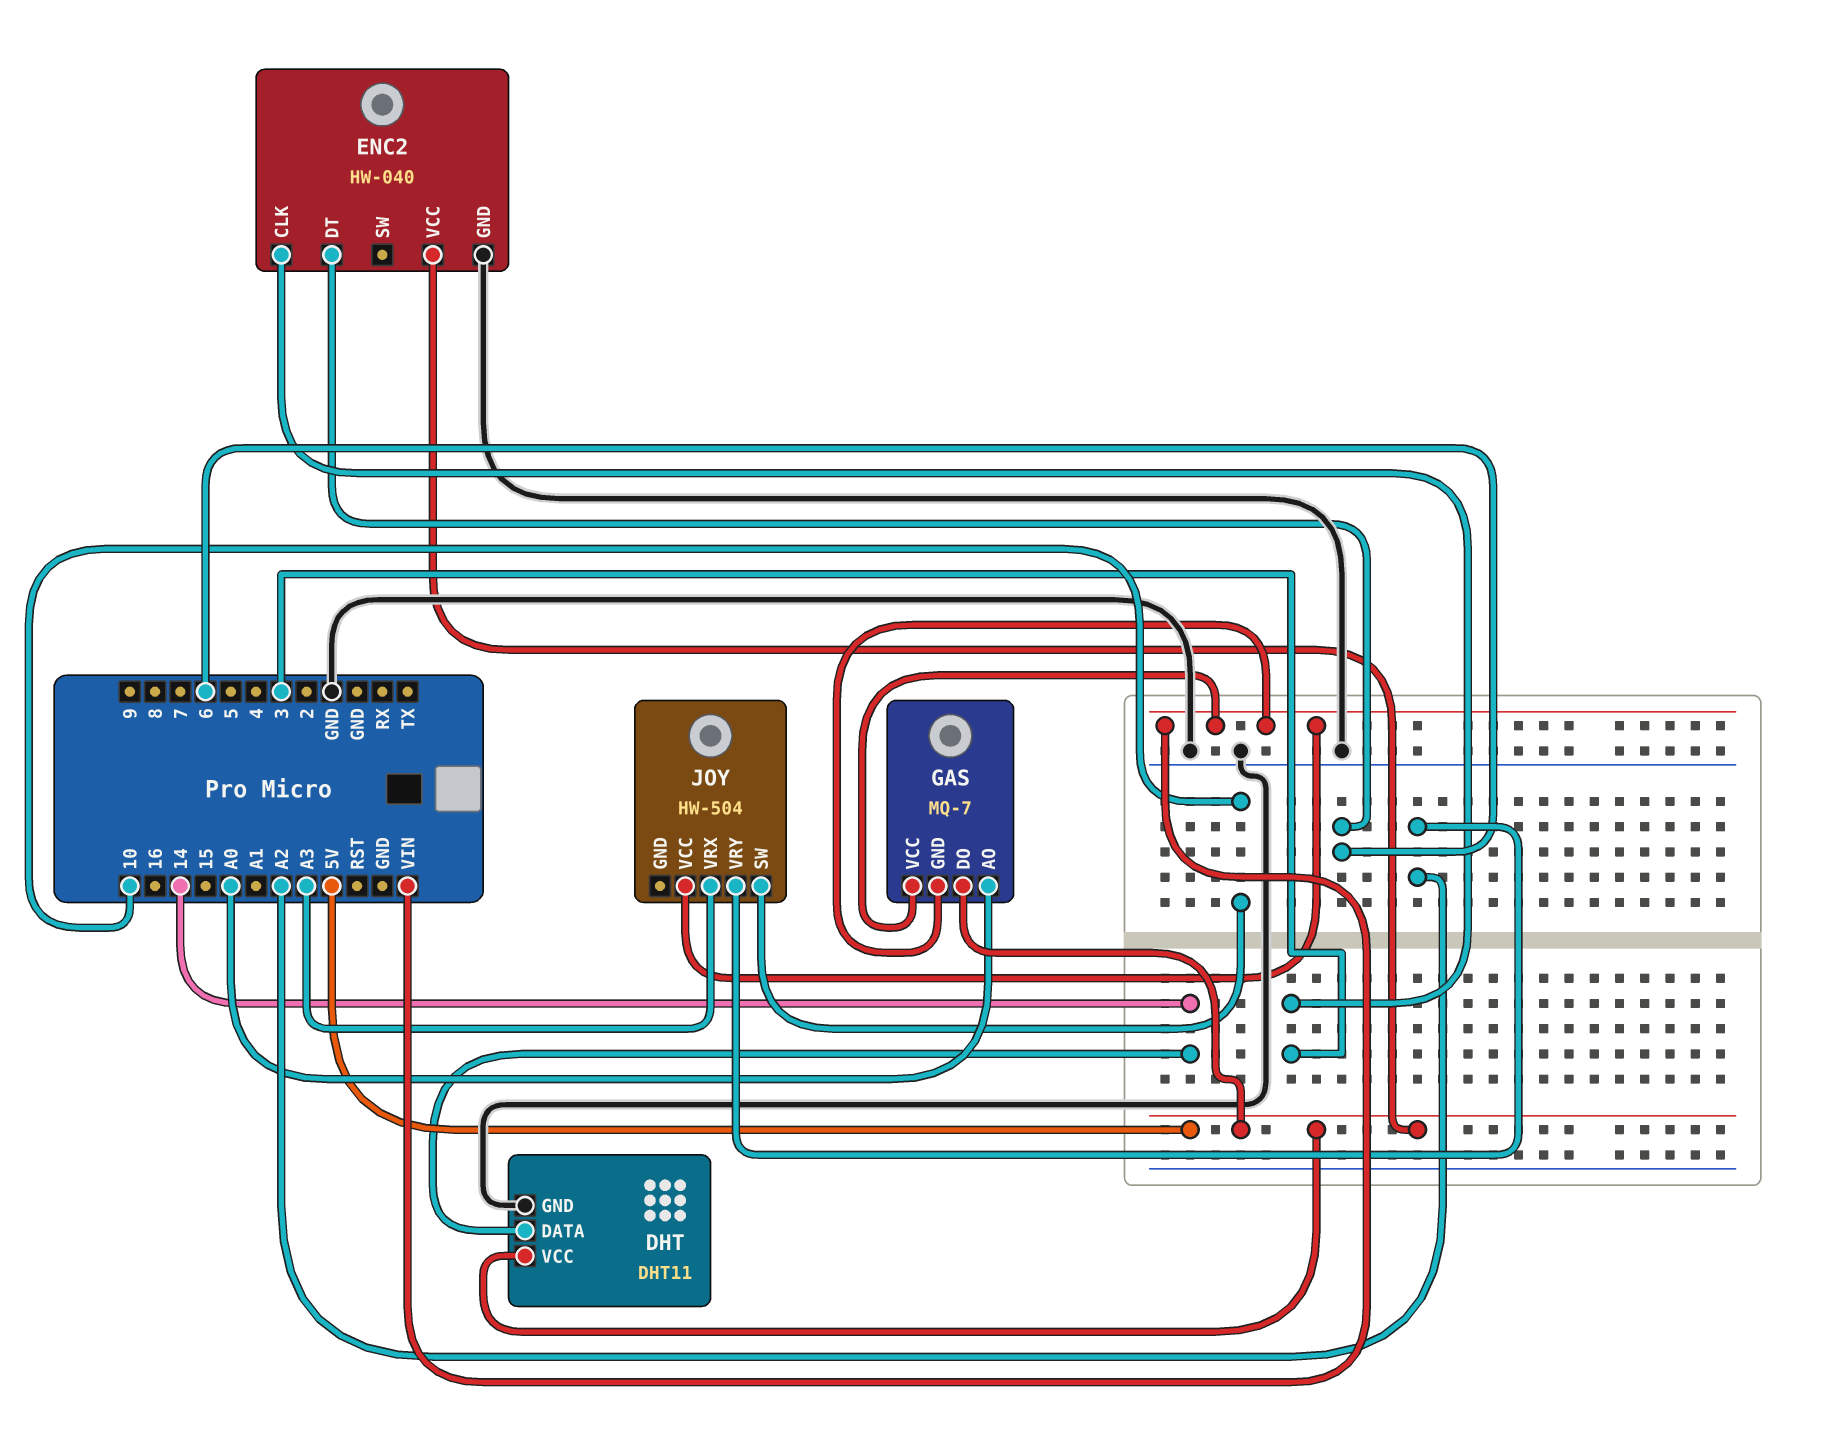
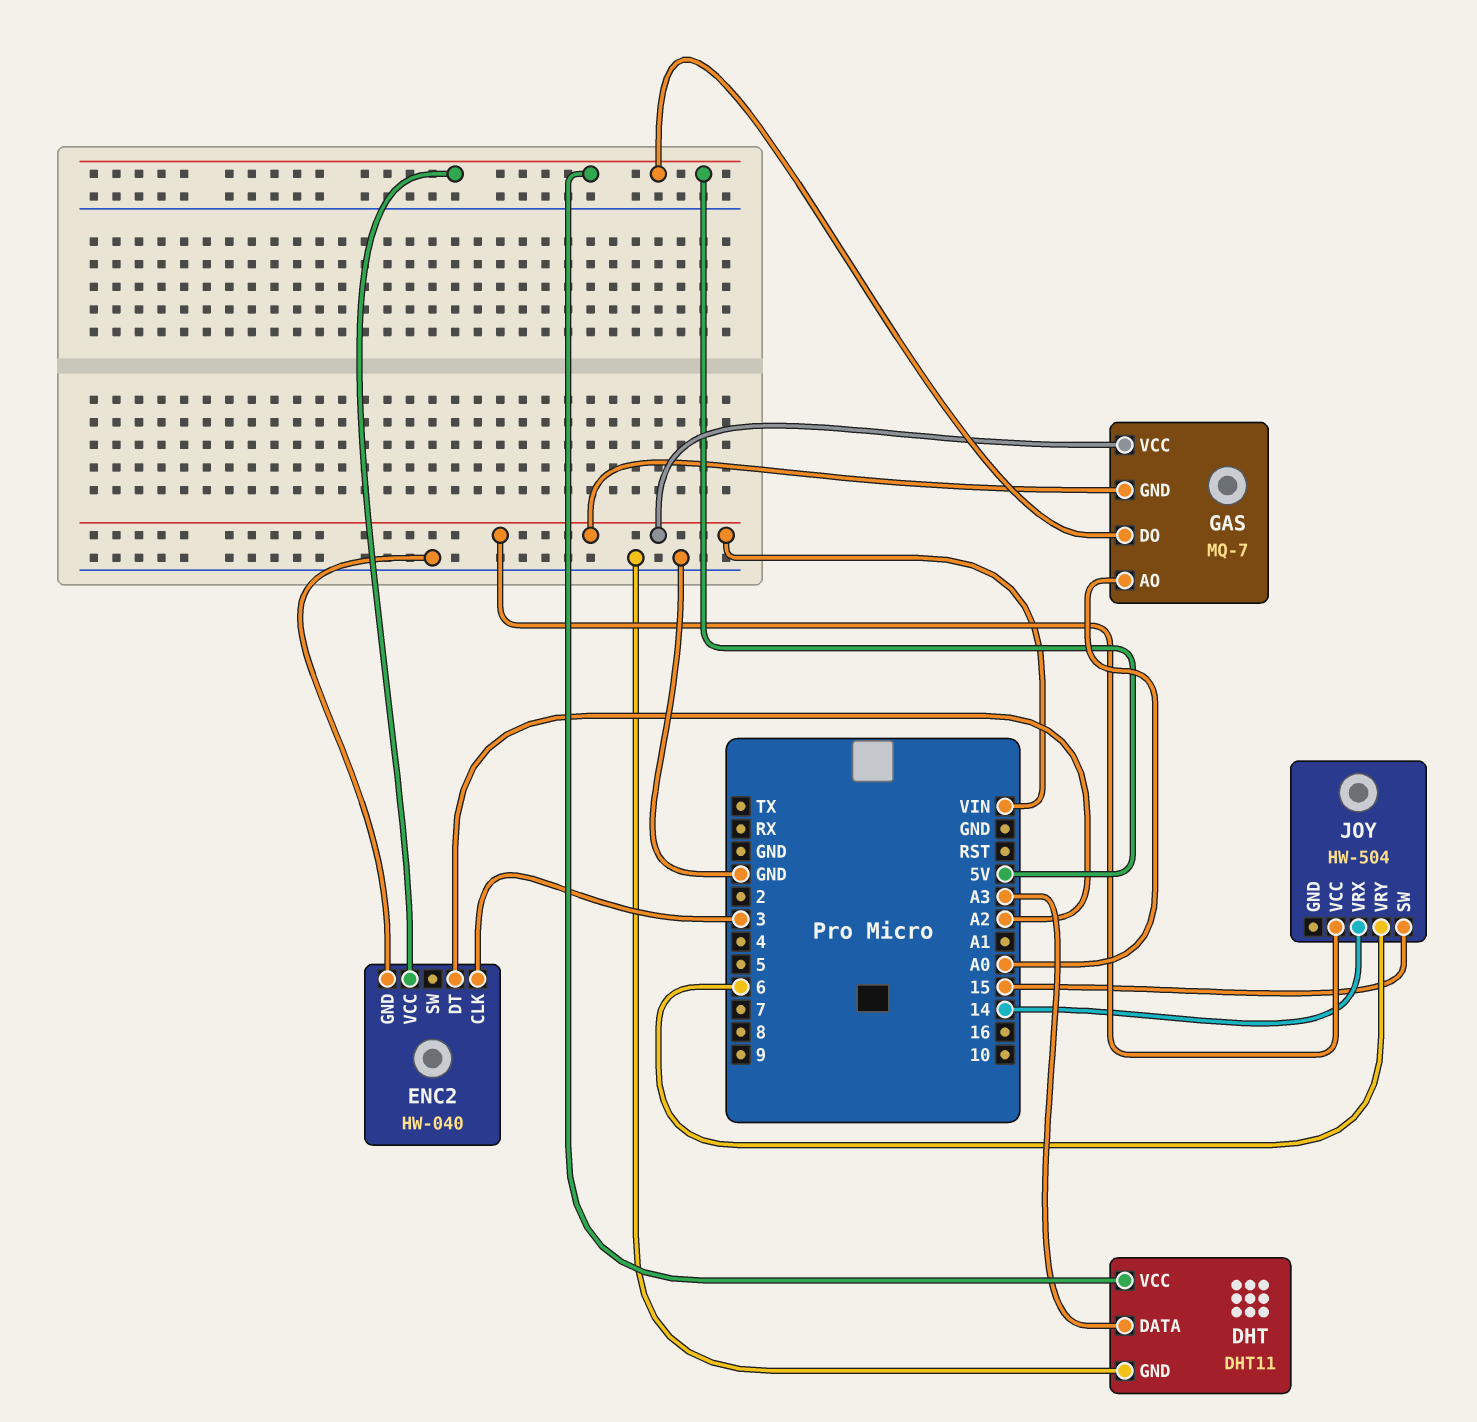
DHT pin DATA: 14 -> A3
ENC2 pin DT: 6 -> A2
JOY pin SW: 10 -> 15
JOY pin VRX: A3 -> 14
JOY pin VRY: A2 -> 6

